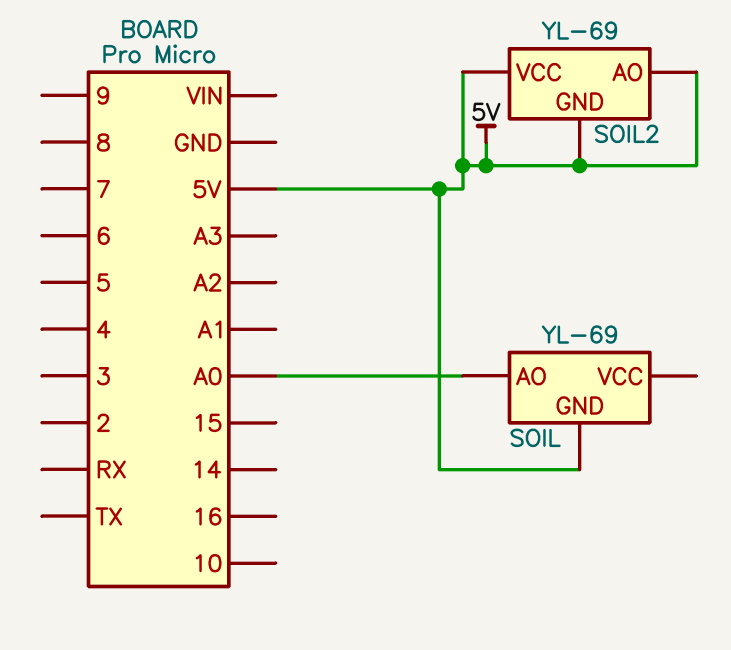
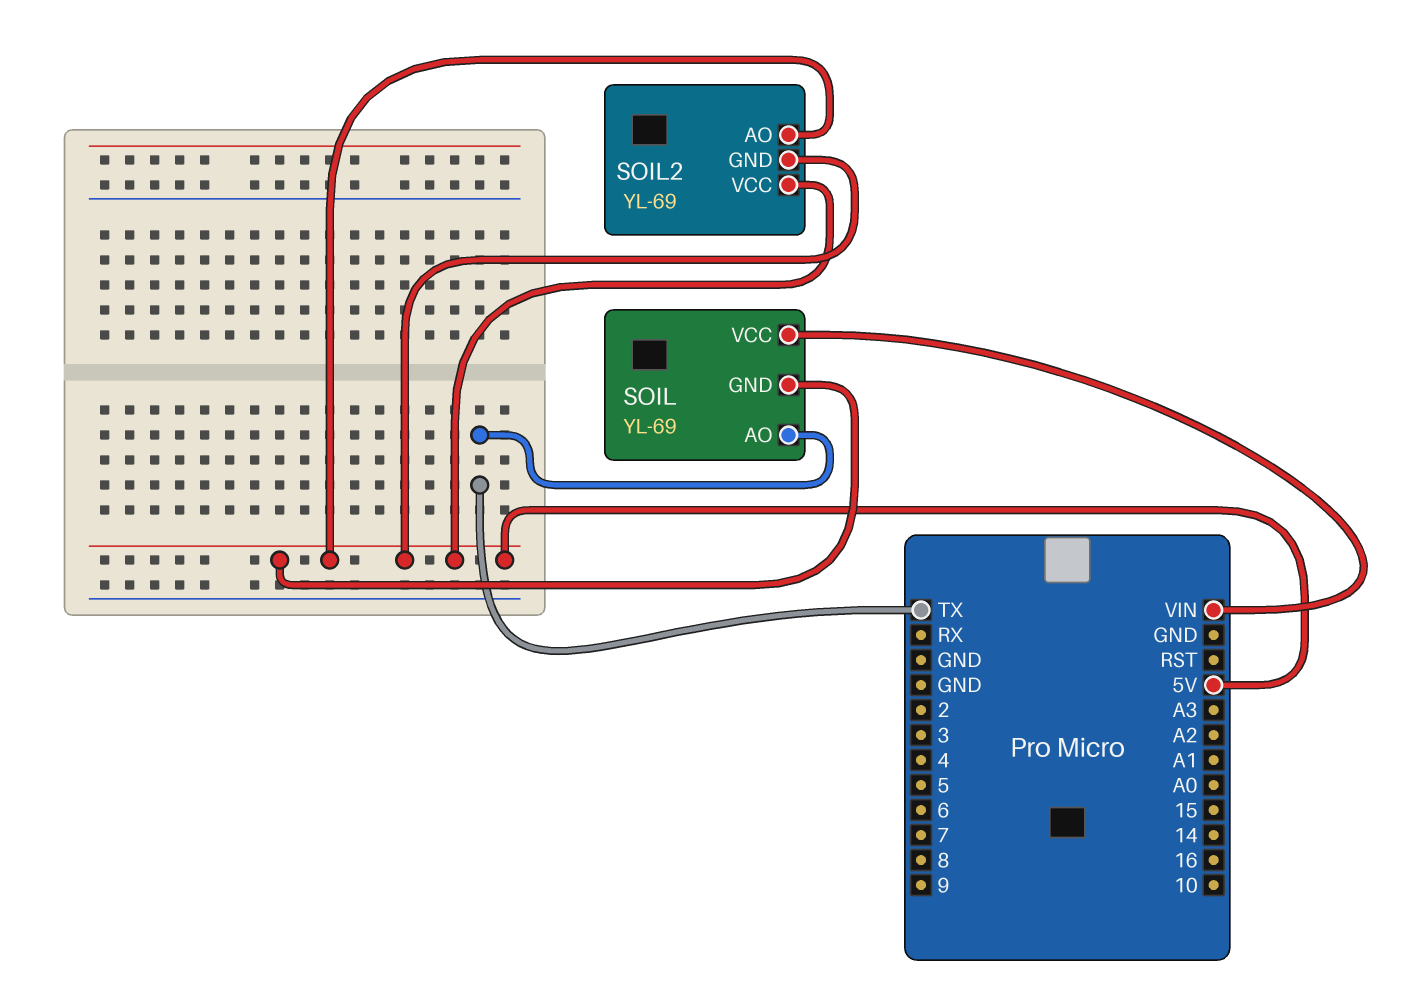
SOIL pin AO: A0 -> TX
SOIL pin VCC: none -> VIN

